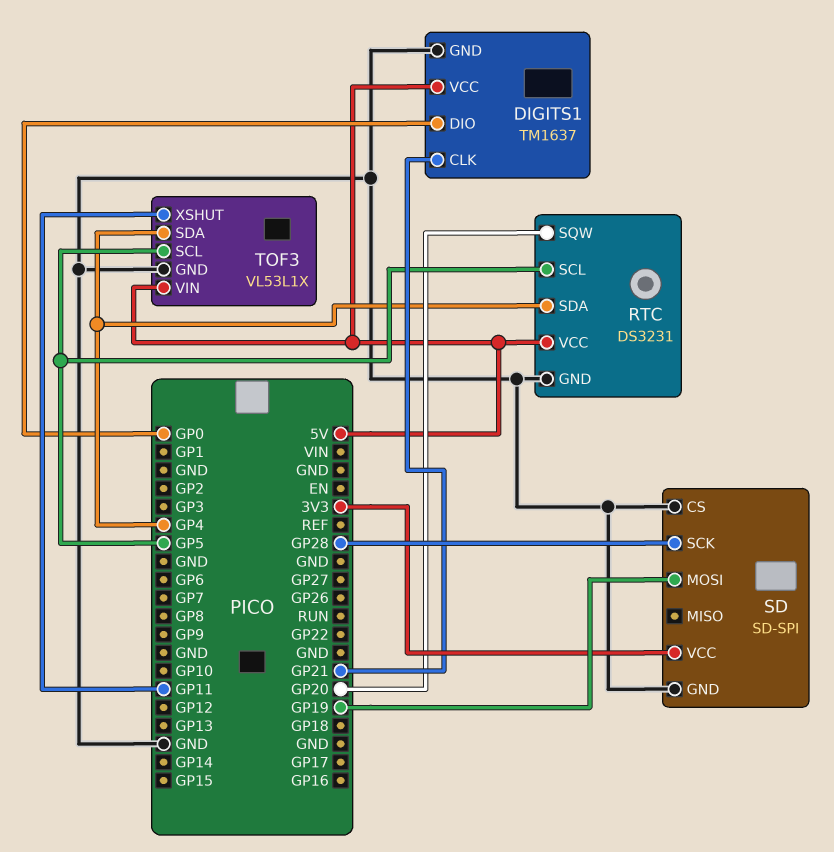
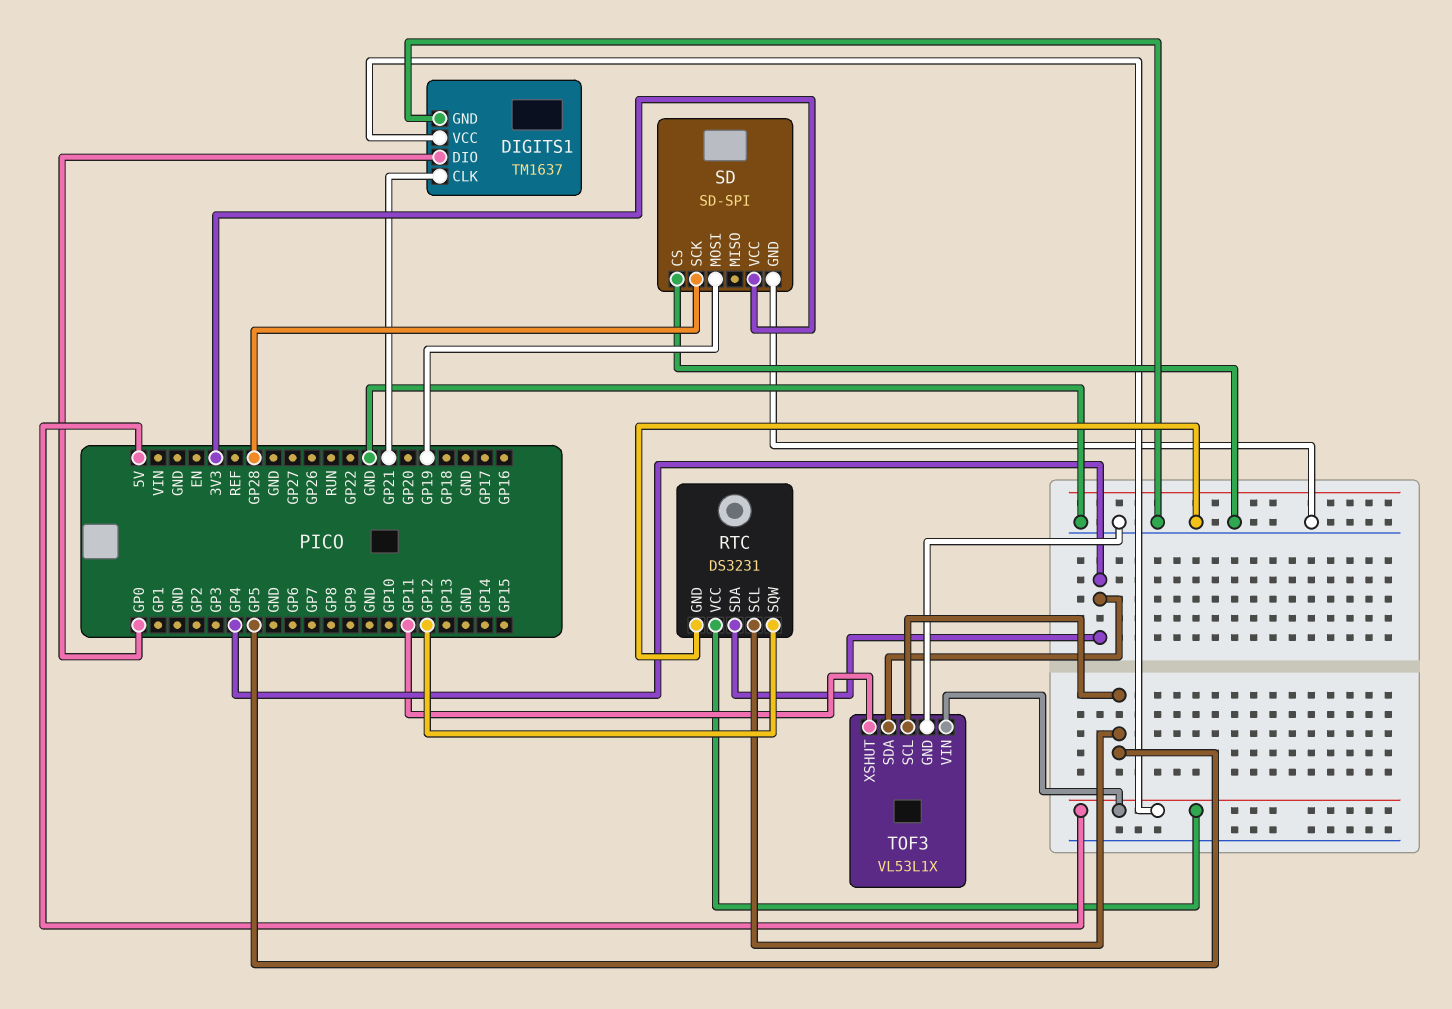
RTC pin SQW: GP20 -> GP12

